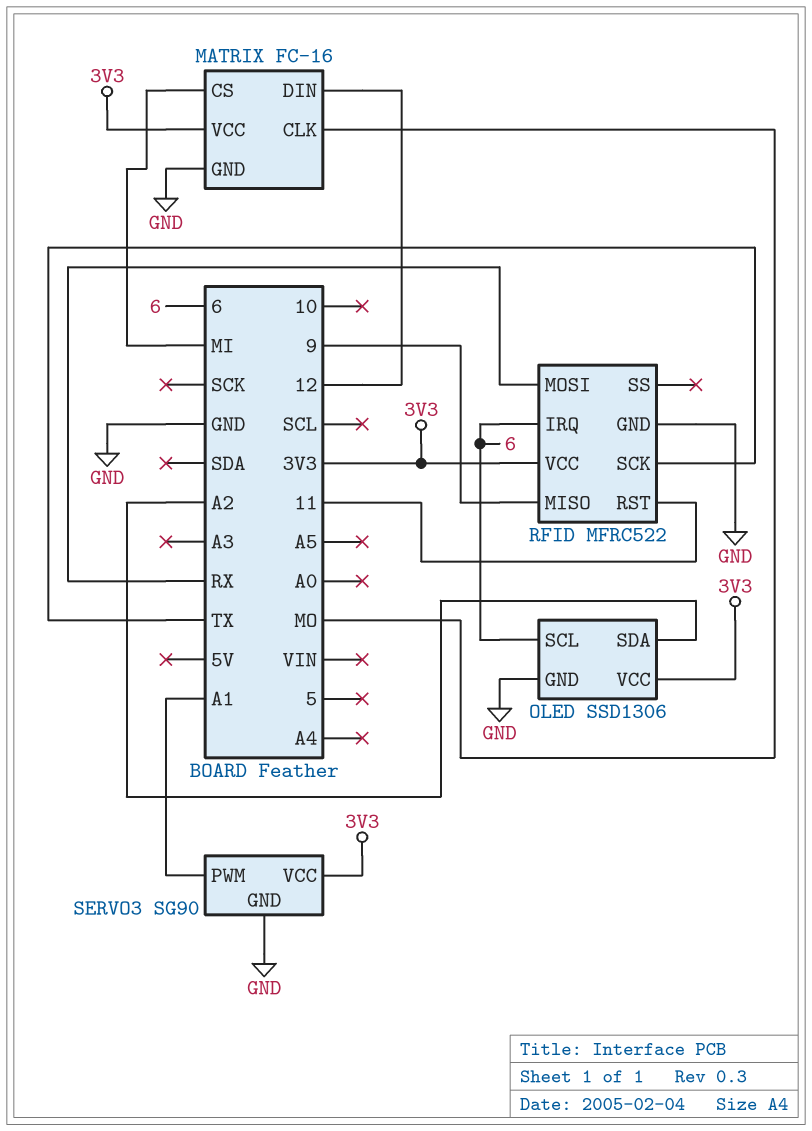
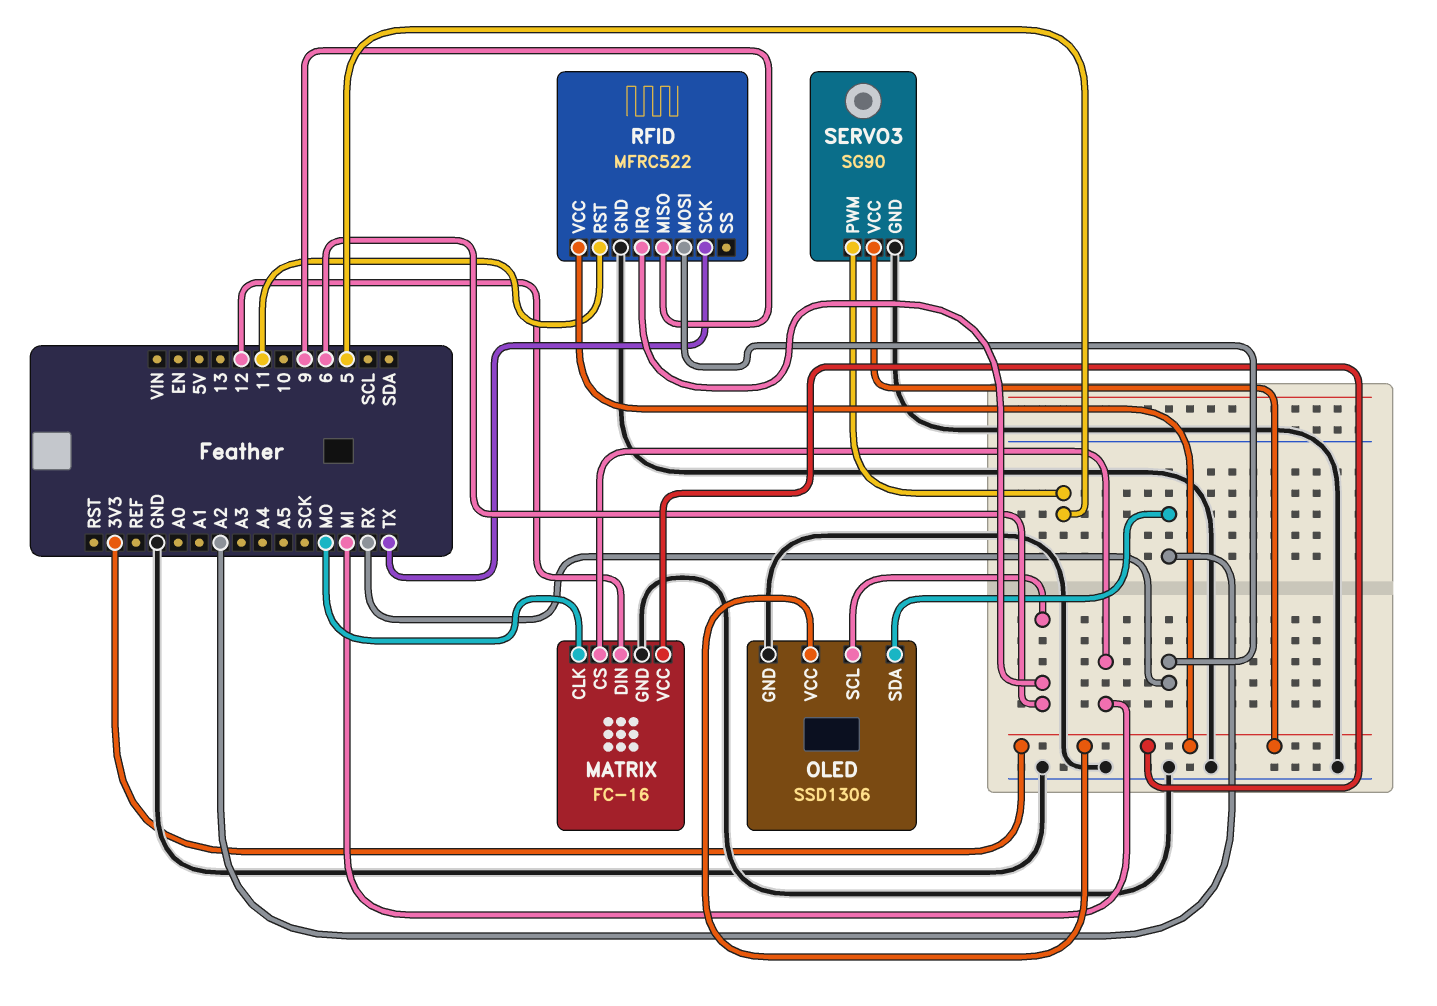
SERVO3 pin PWM: A1 -> 5

